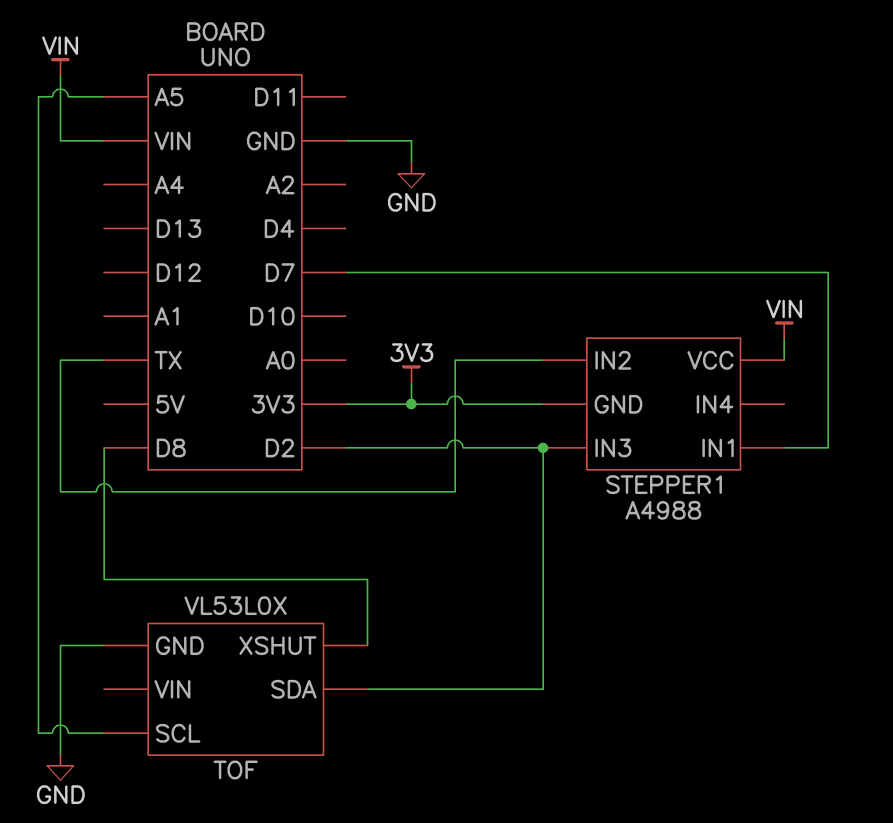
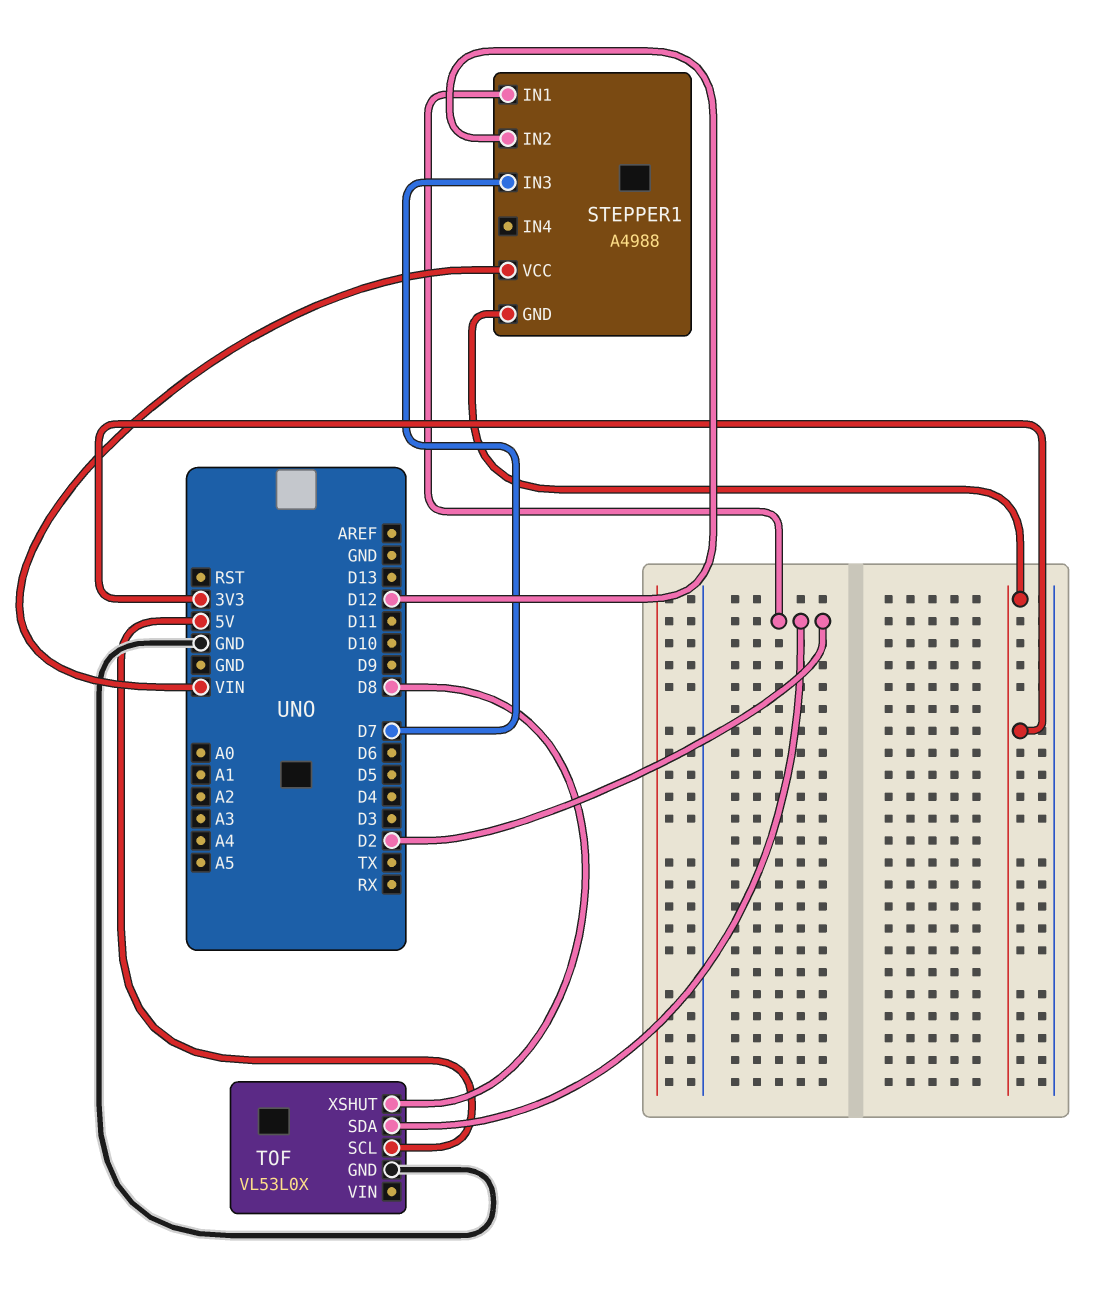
STEPPER1 pin IN1: D7 -> D2
STEPPER1 pin IN2: TX -> D12
STEPPER1 pin IN3: D2 -> D7
TOF pin SCL: A5 -> 5V

